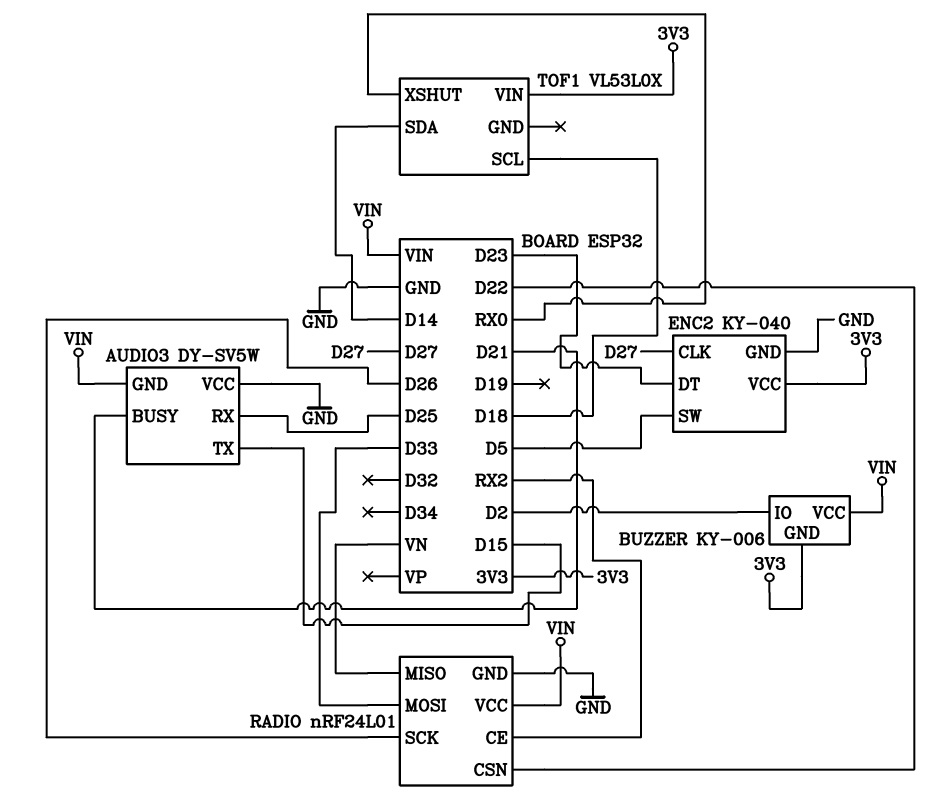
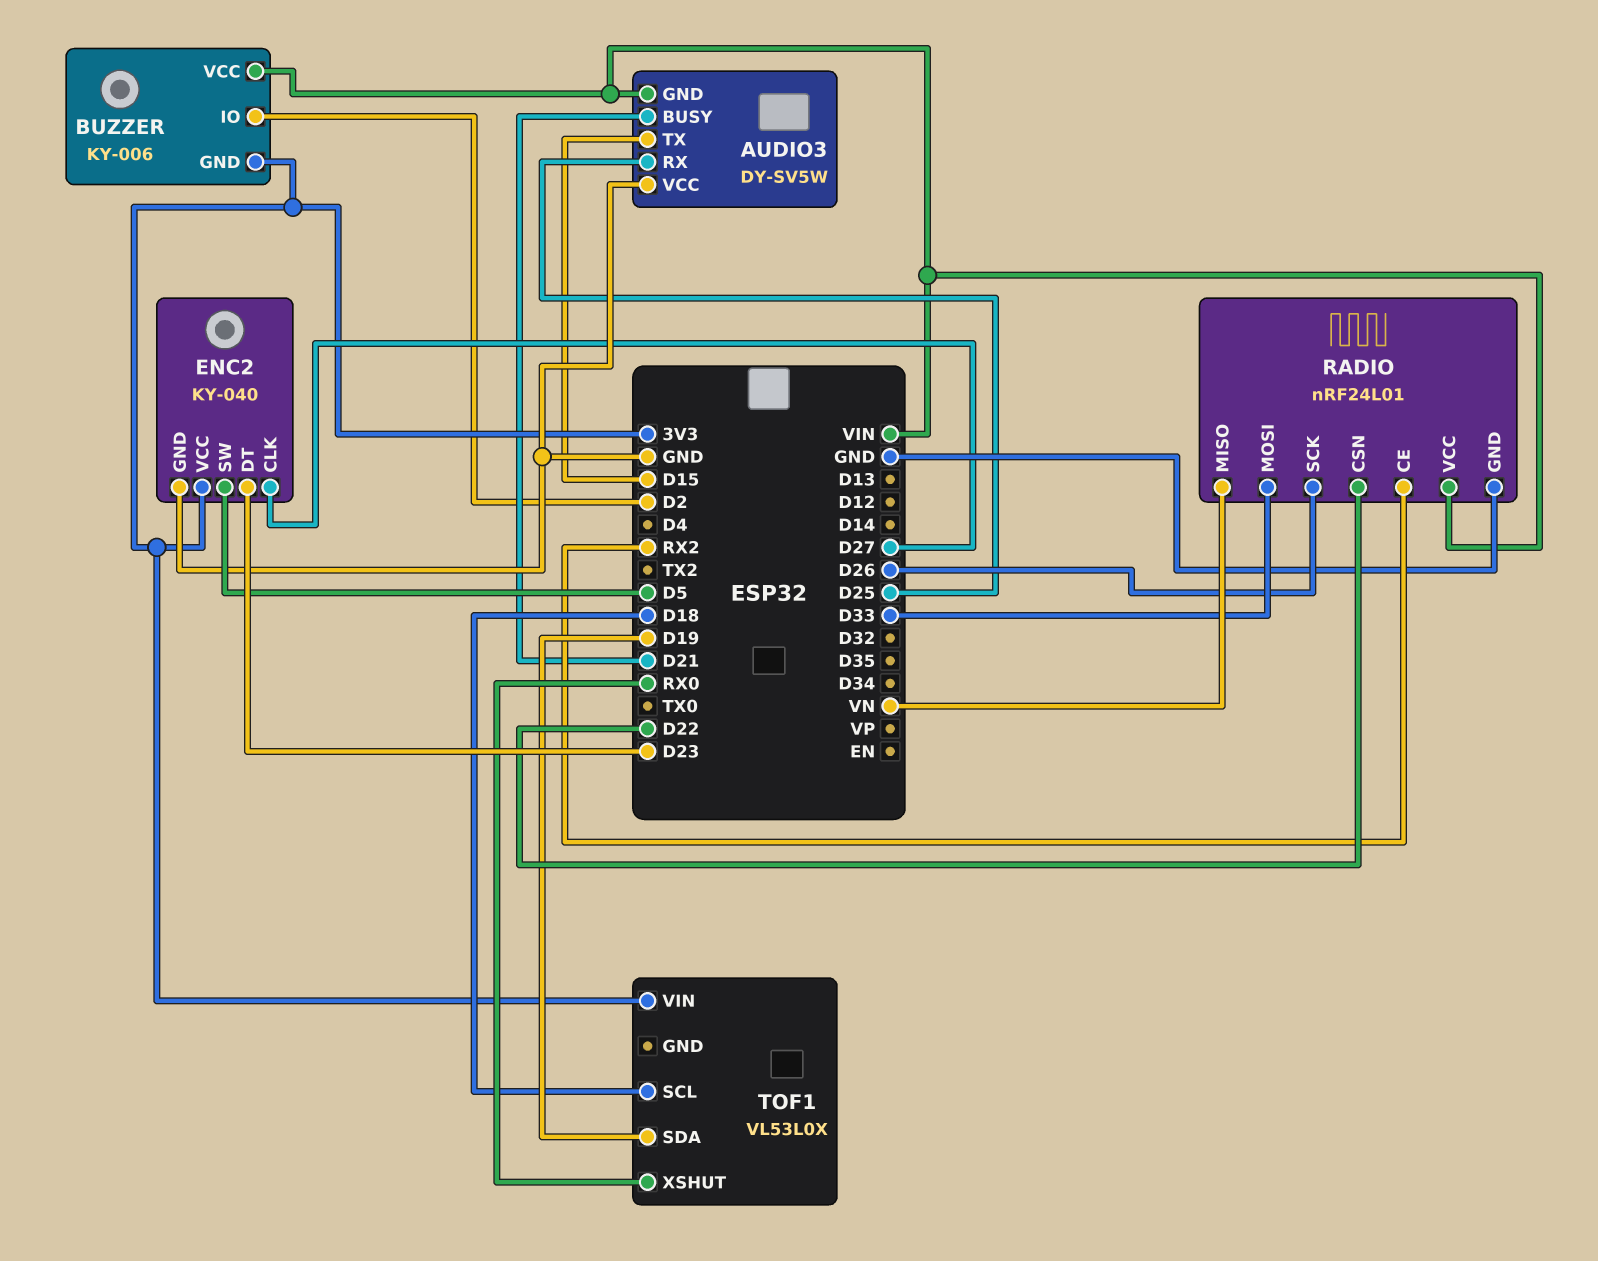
TOF1 pin SDA: D14 -> D19

